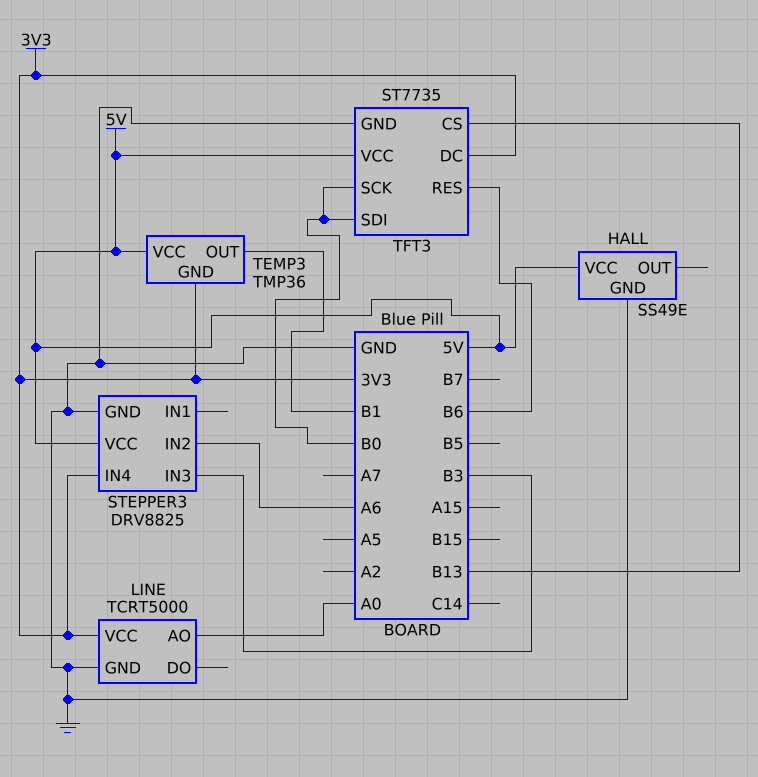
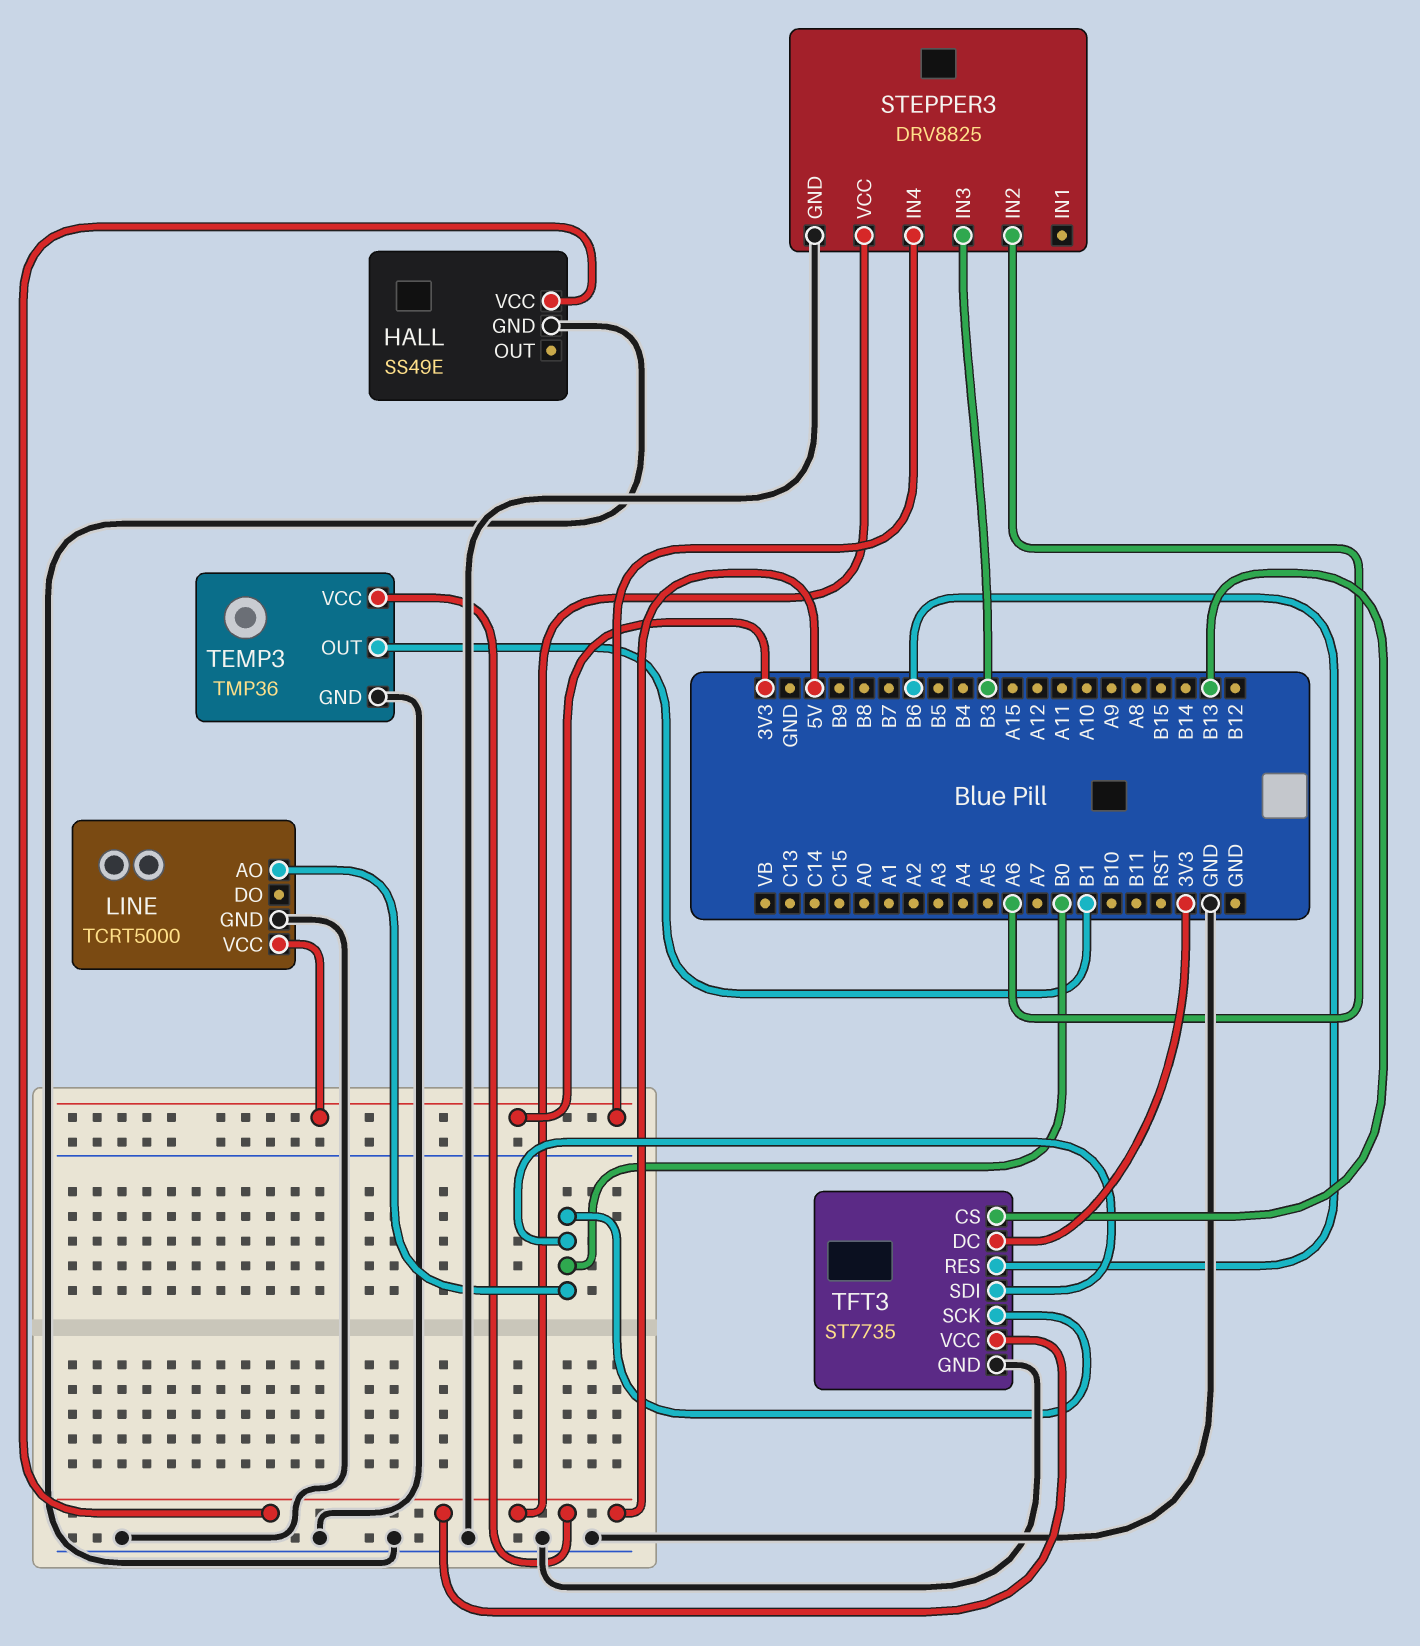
LINE pin AO: A0 -> B0
TEMP3 pin GND: 3V3 -> GND

